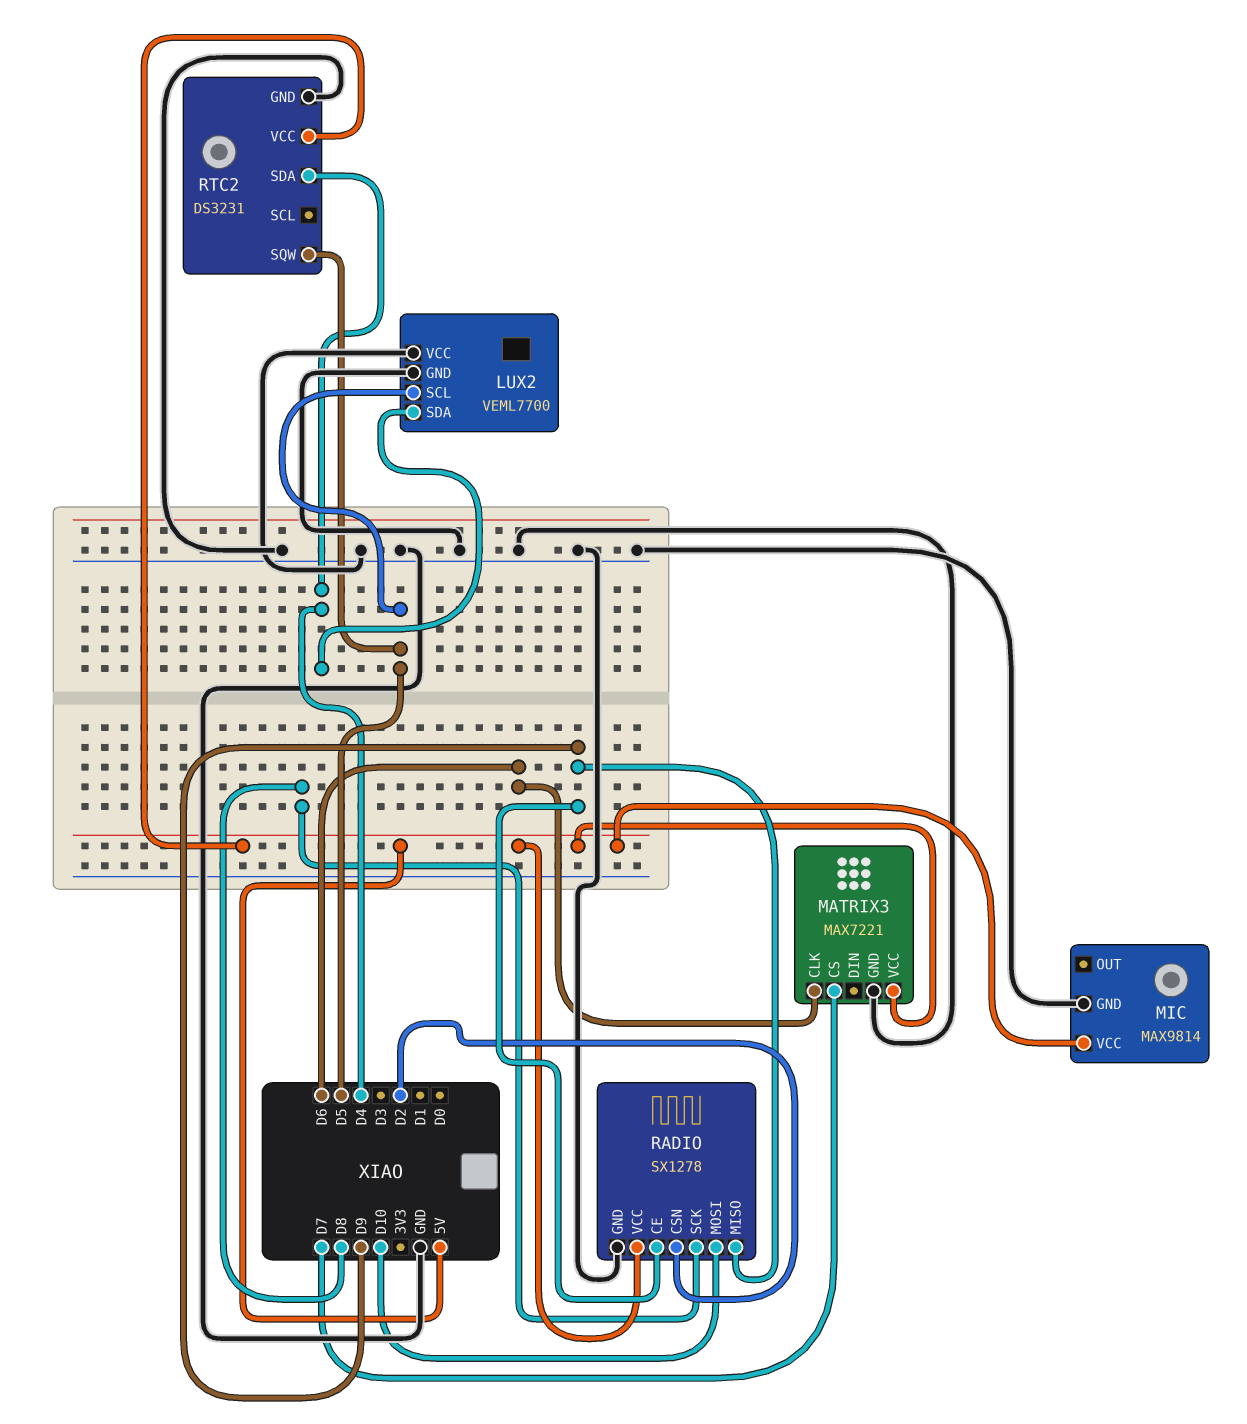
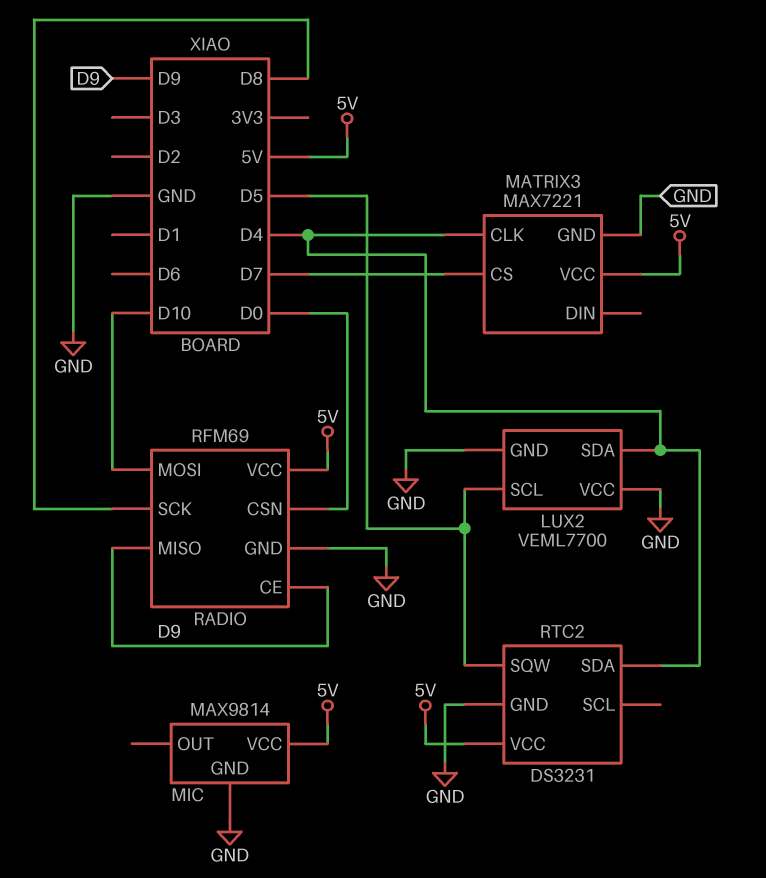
MATRIX3 pin CLK: D6 -> D4
RADIO: SX1278 -> RFM69
RADIO pin CSN: D2 -> D0

